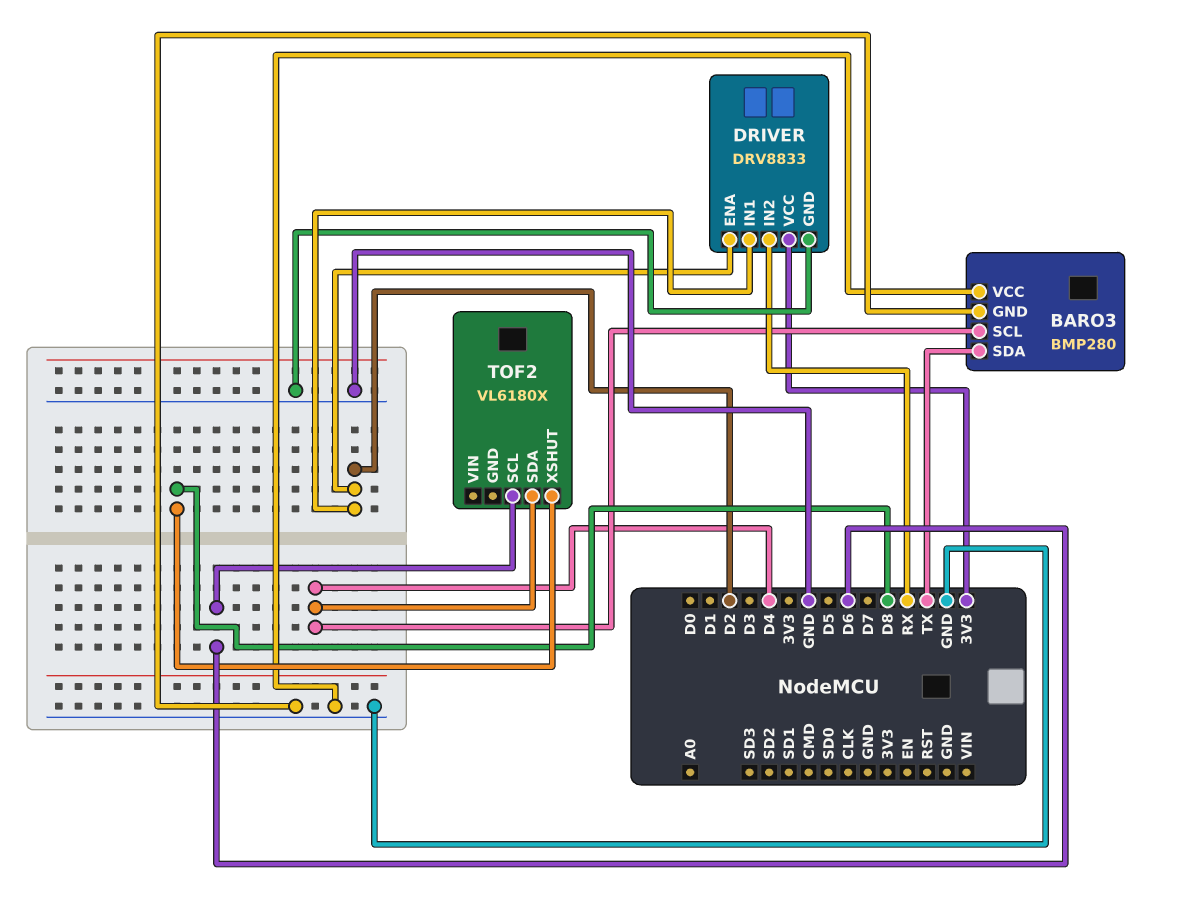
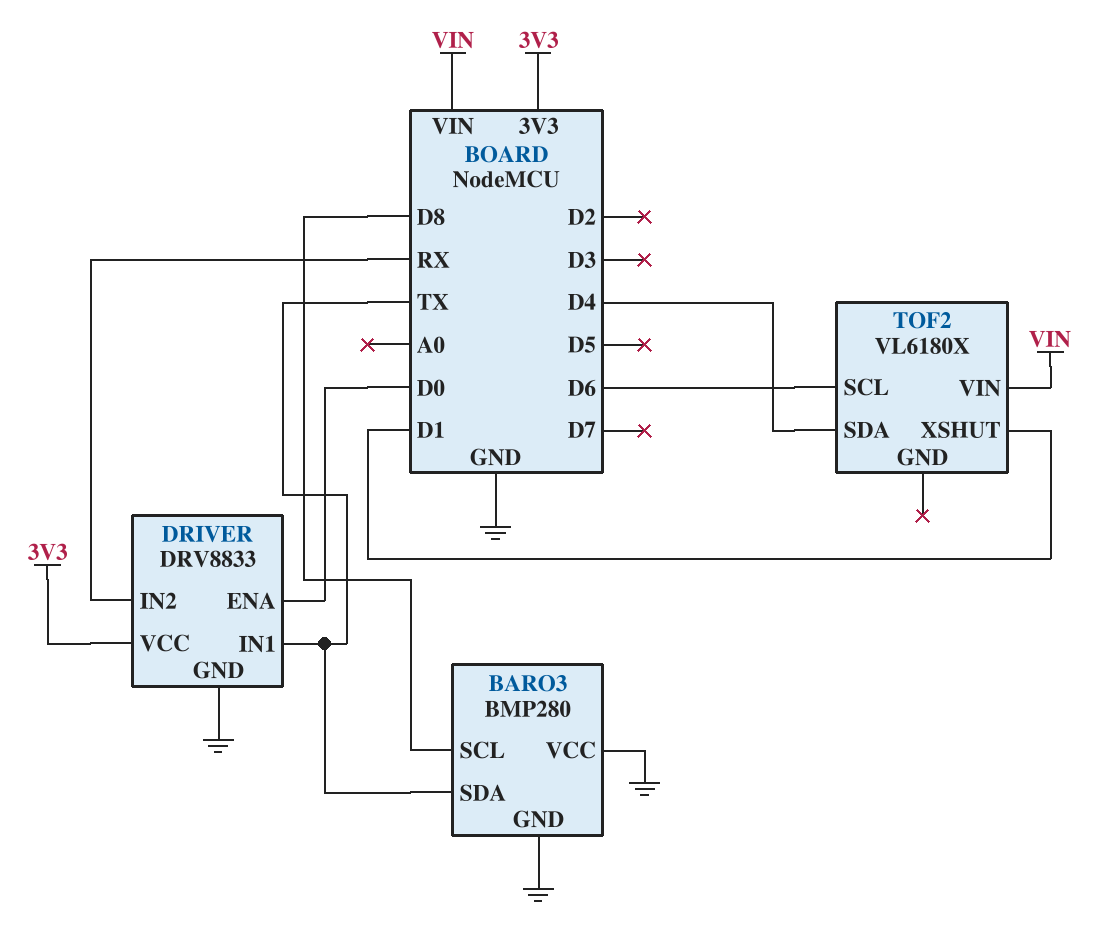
BARO3 pin SCL: D4 -> D8
DRIVER pin ENA: D2 -> D0
DRIVER pin IN1: D2 -> TX
TOF2 pin VIN: none -> VIN
TOF2 pin XSHUT: D8 -> D1

